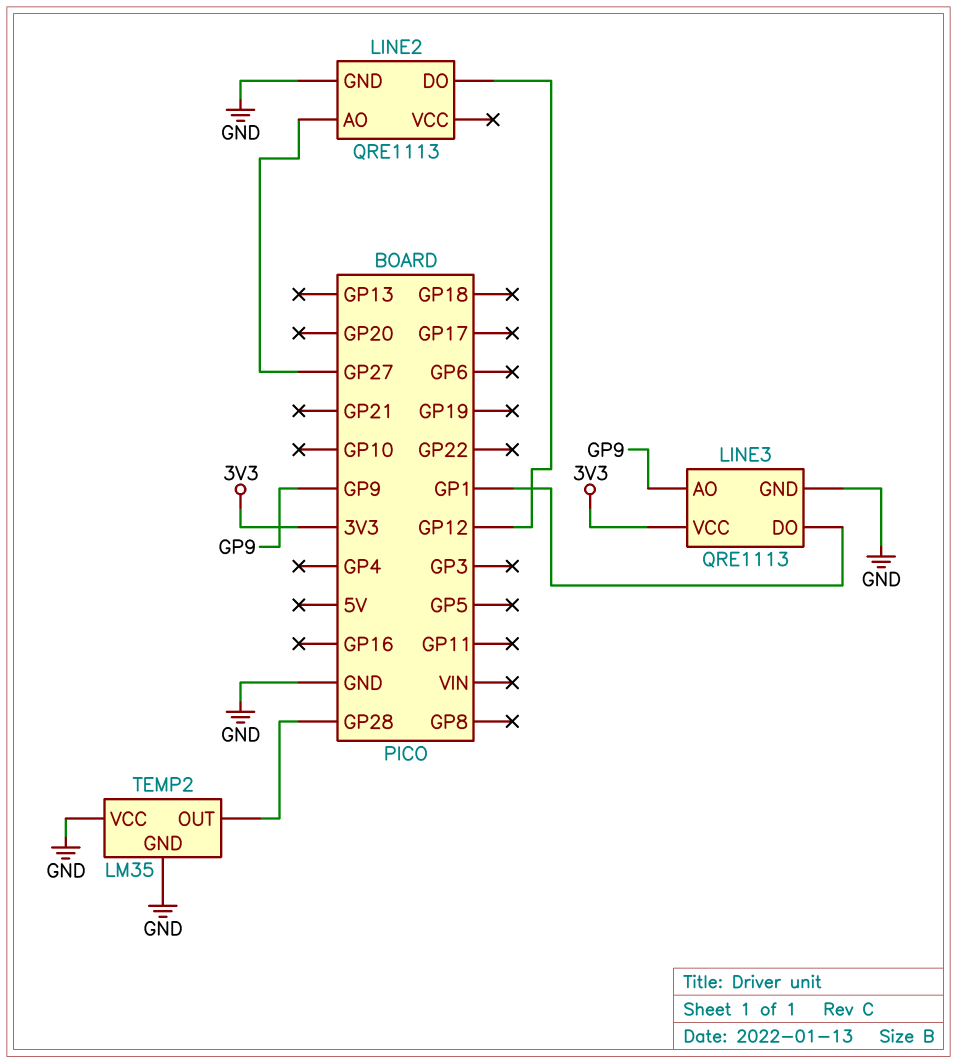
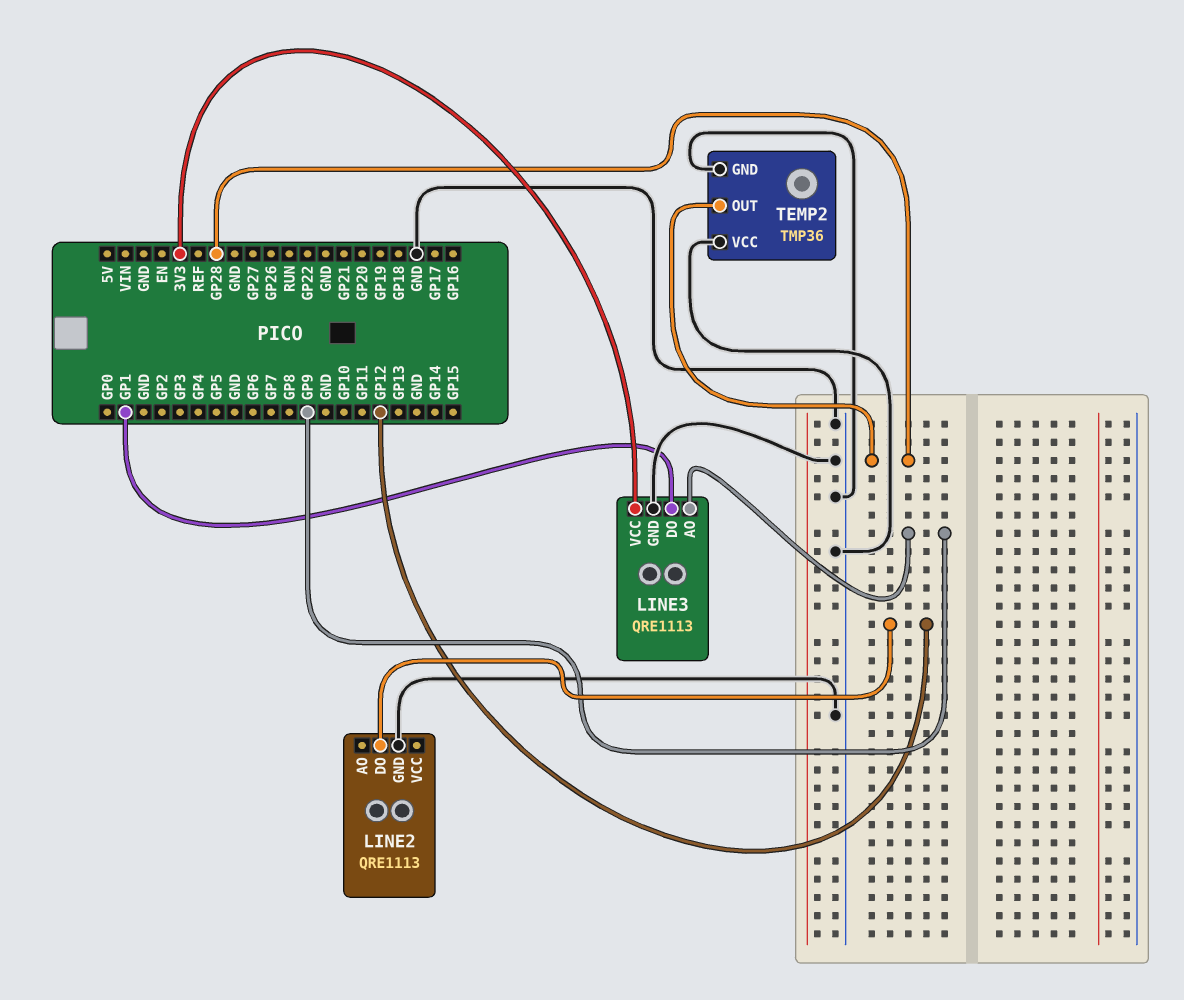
LINE2 pin AO: GP27 -> none
TEMP2: LM35 -> TMP36

